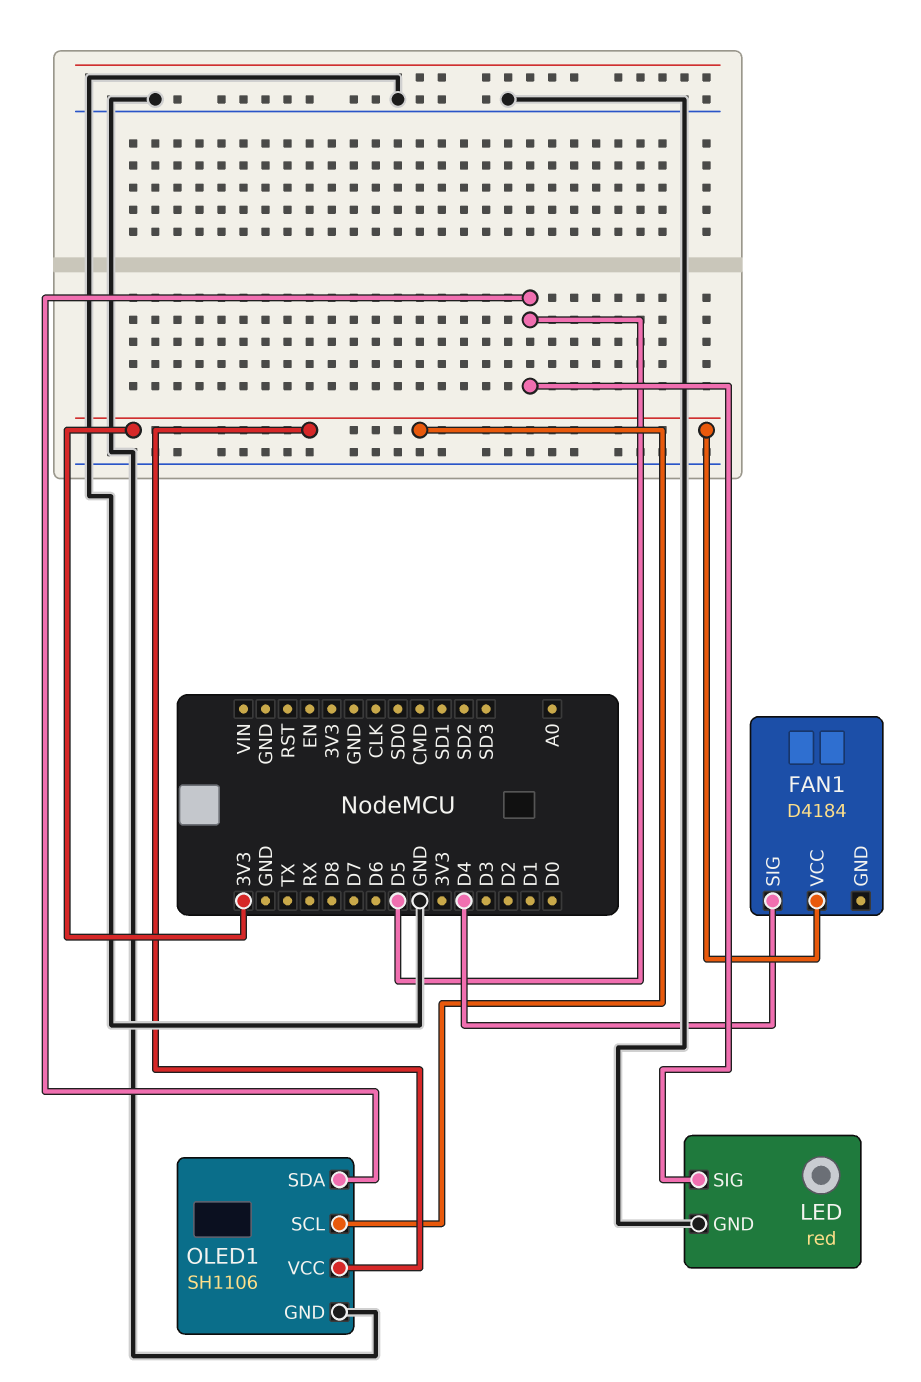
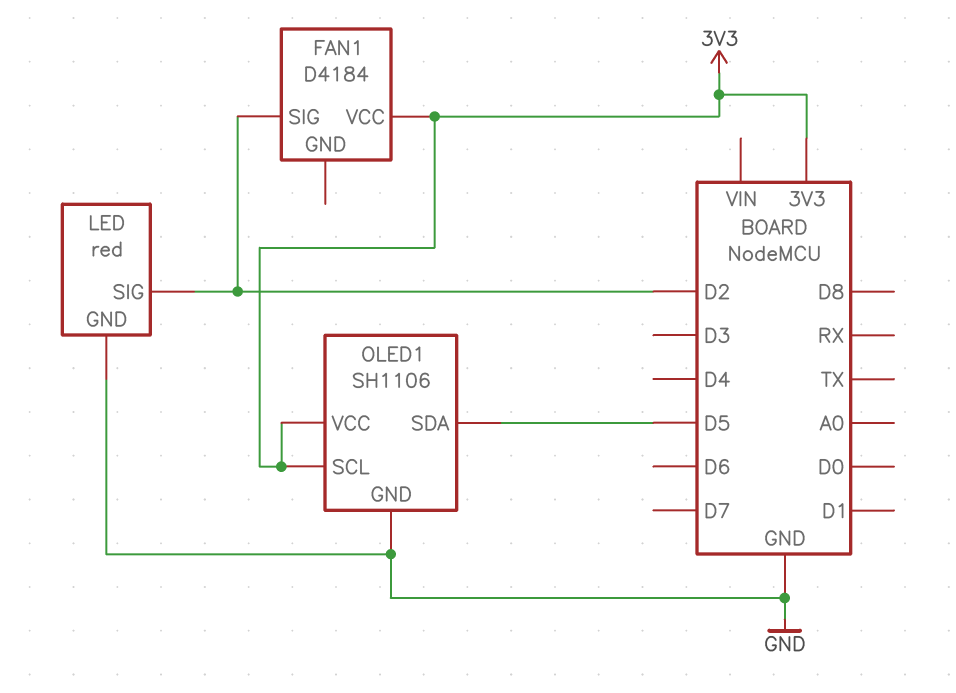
FAN1 pin SIG: D4 -> D2
LED pin SIG: D5 -> D2

